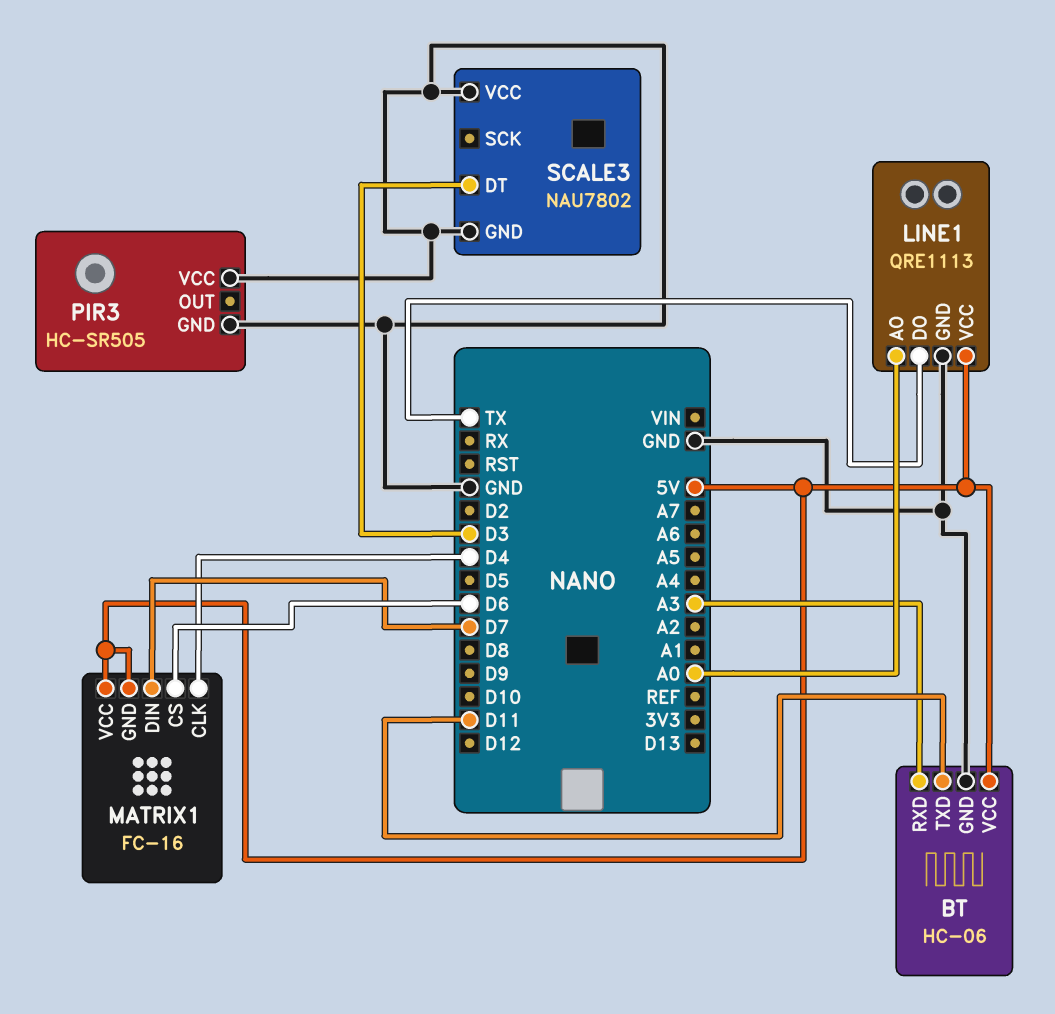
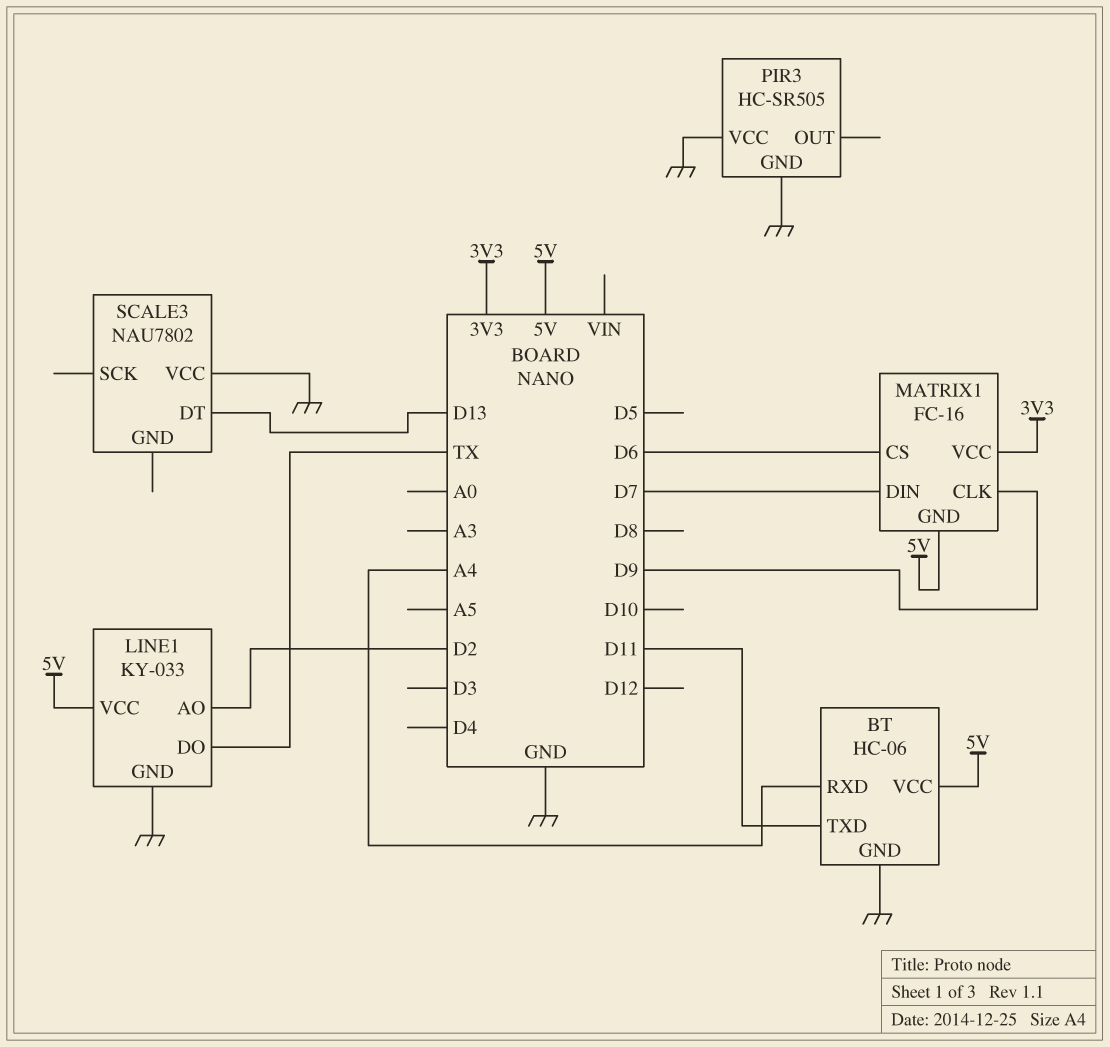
BT pin RXD: A3 -> A4
LINE1: QRE1113 -> KY-033
LINE1 pin AO: A0 -> D2
MATRIX1 pin CLK: D4 -> D9
MATRIX1 pin VCC: 5V -> 3V3
SCALE3 pin DT: D3 -> D13
SCALE3 pin GND: GND -> none

